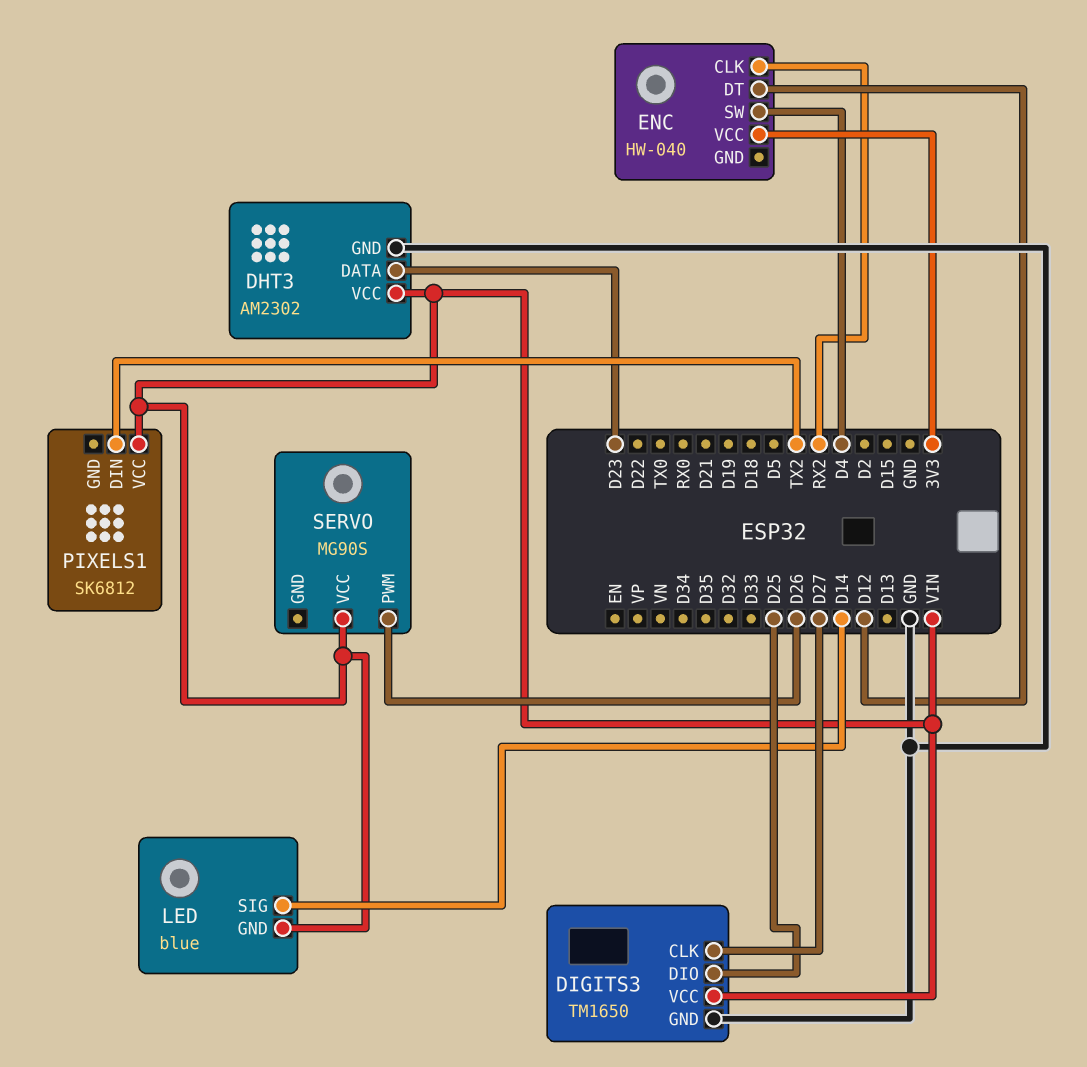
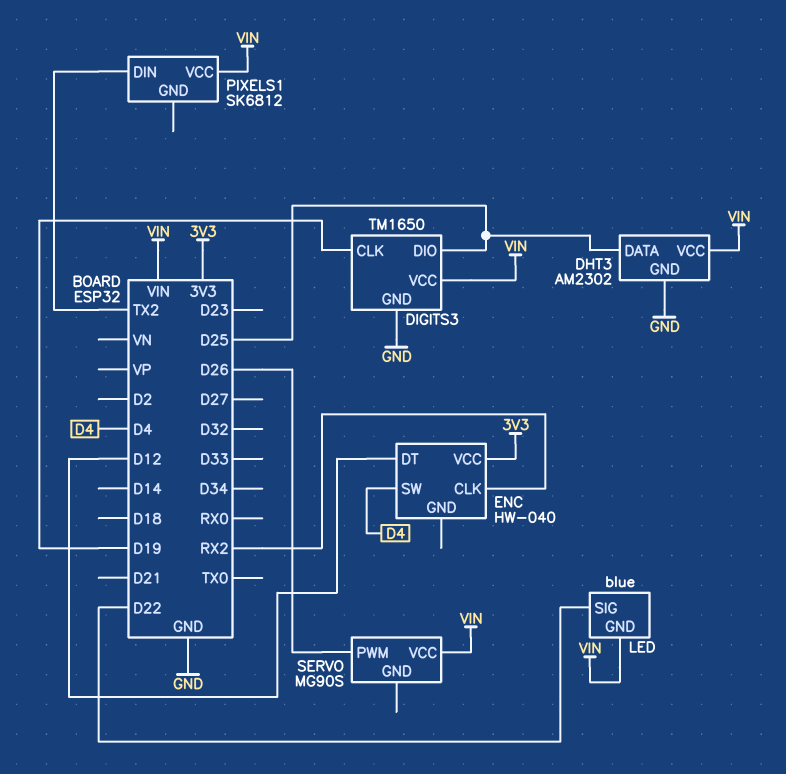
DHT3 pin DATA: D23 -> D25
DIGITS3 pin CLK: D27 -> D19
LED pin SIG: D14 -> D22

